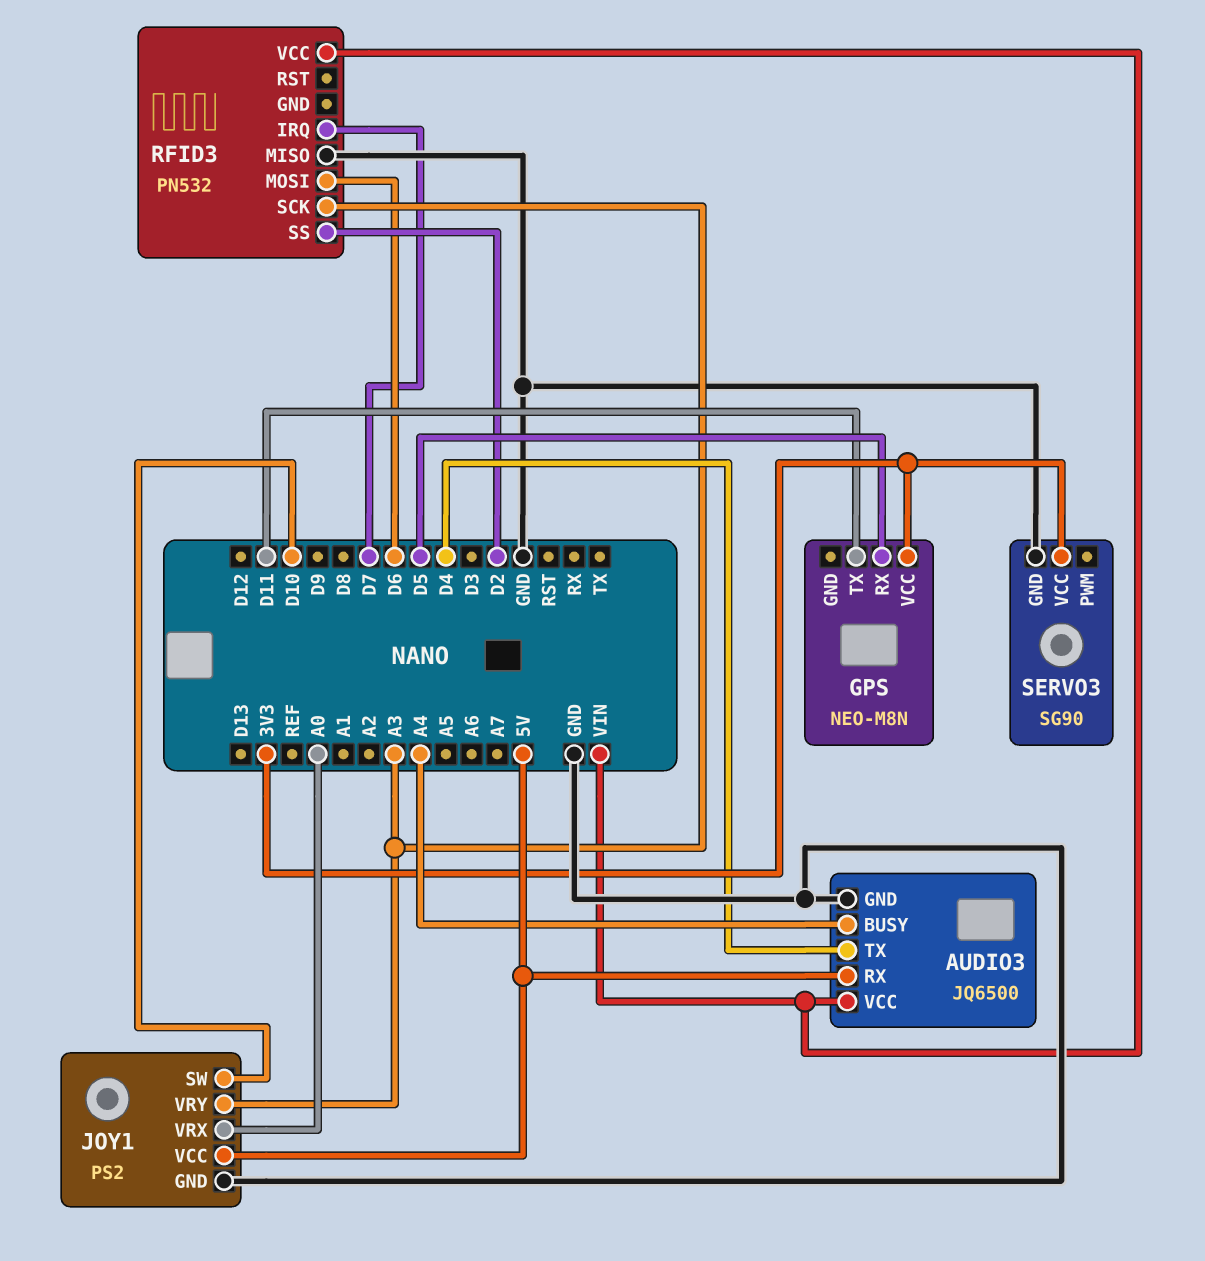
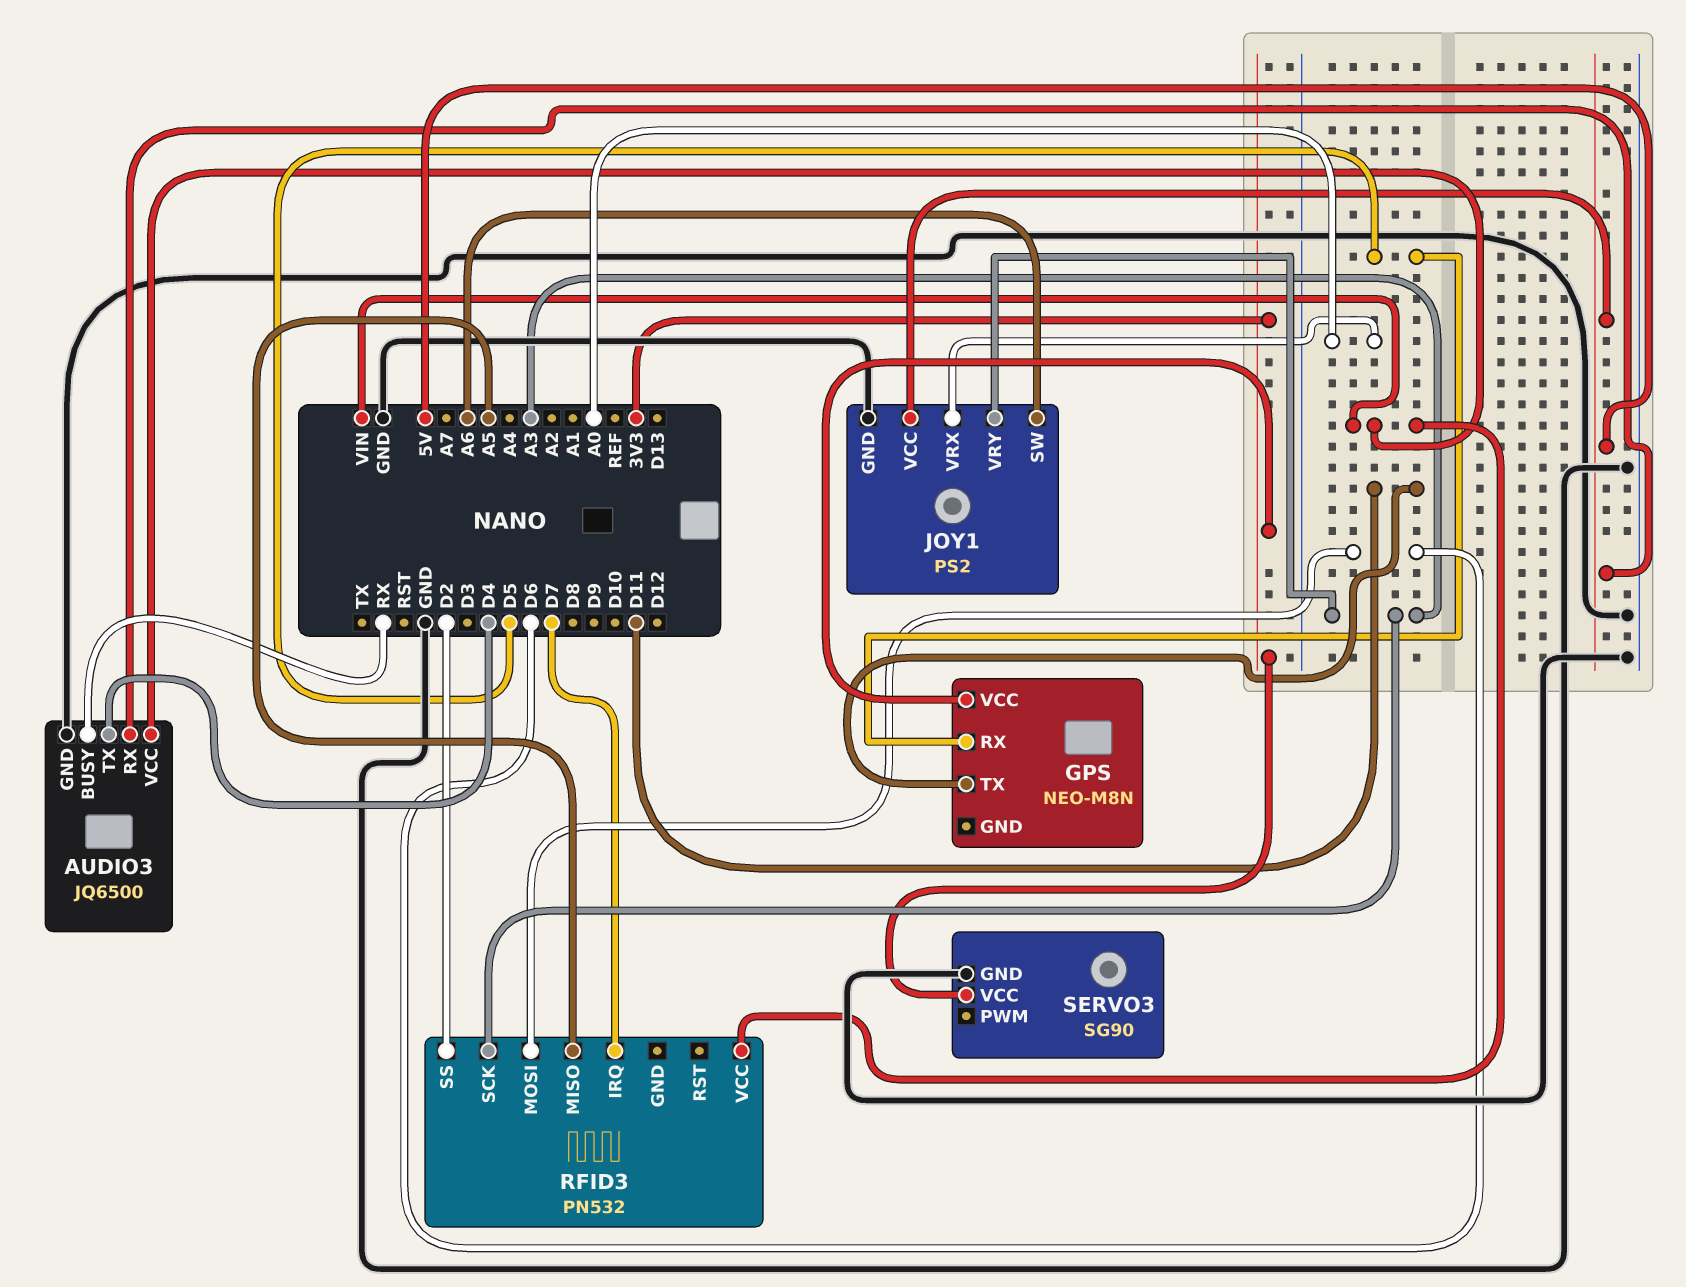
AUDIO3 pin BUSY: A4 -> RX
JOY1 pin SW: D10 -> A6
RFID3 pin MISO: GND -> A5

